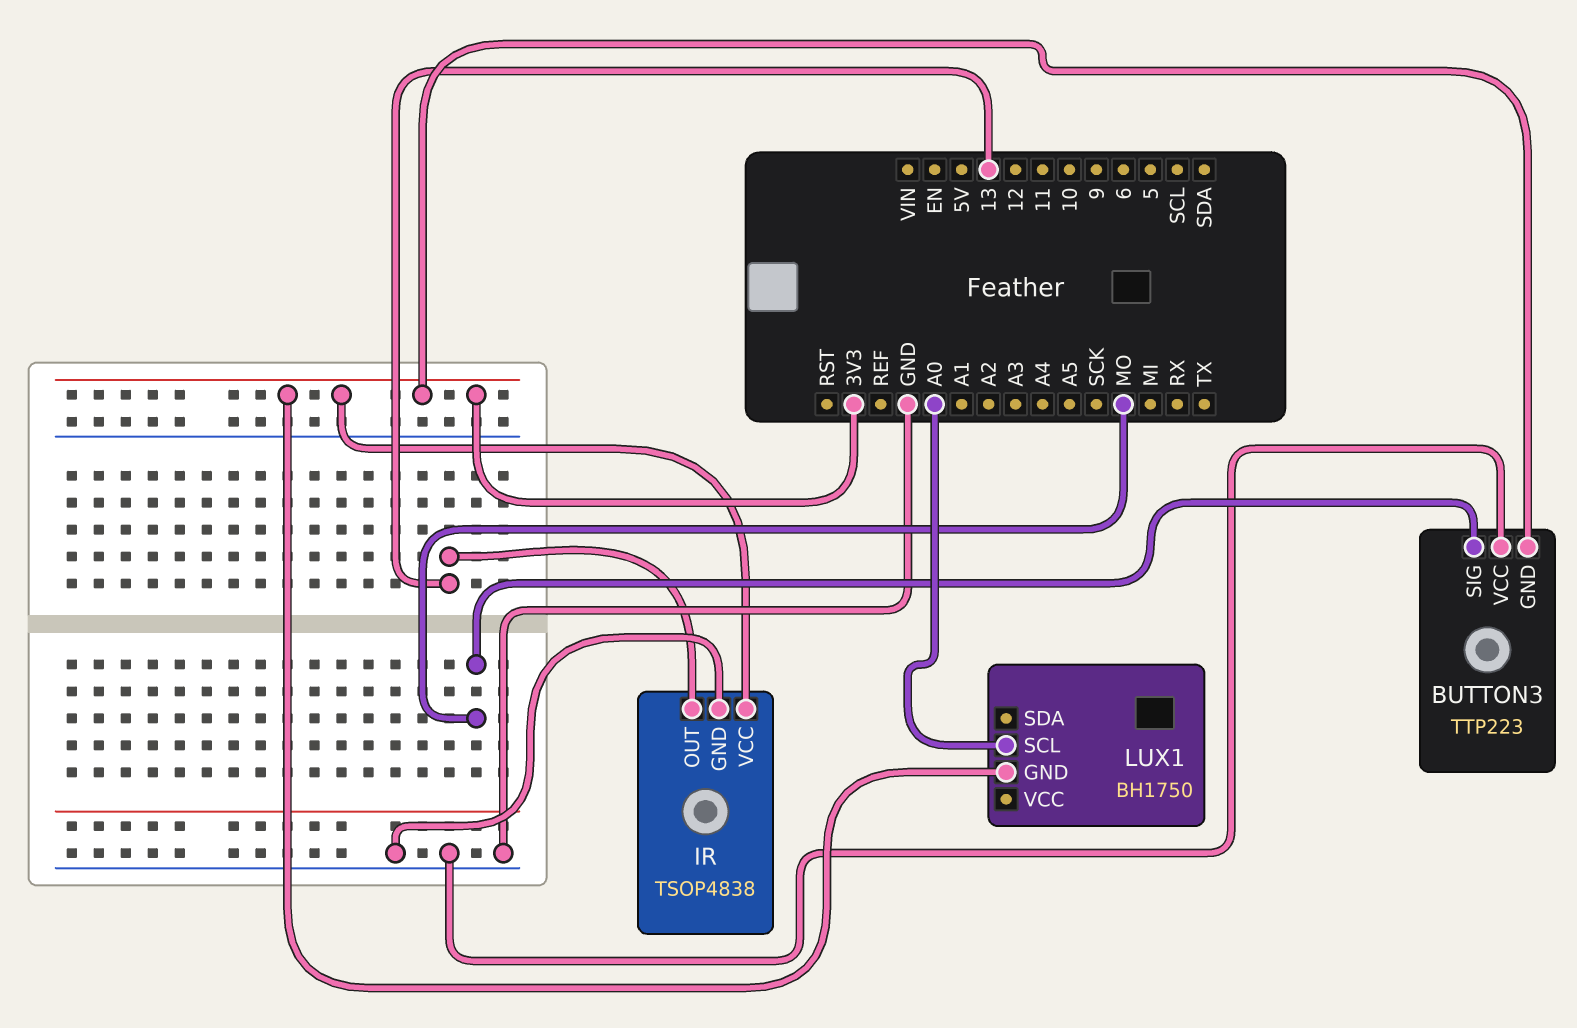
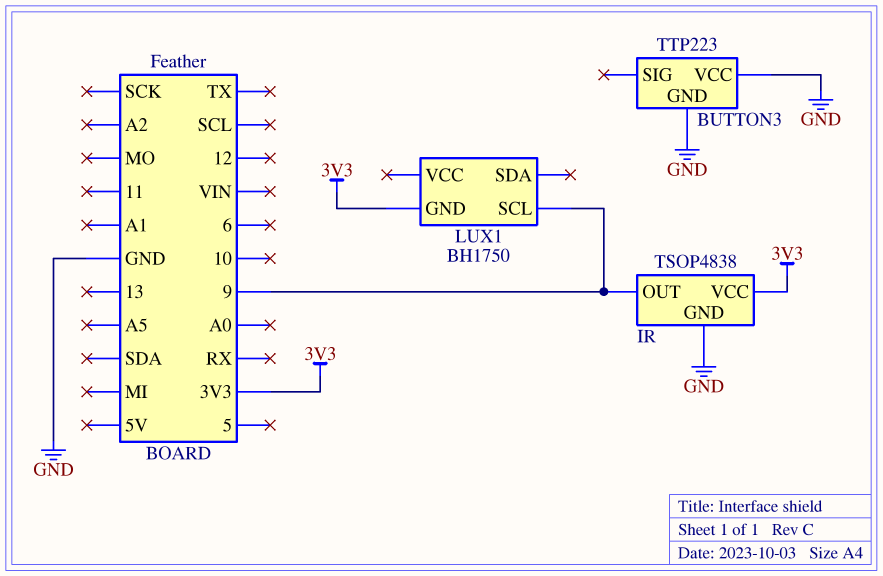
BUTTON3 pin GND: 3V3 -> GND
BUTTON3 pin SIG: MO -> none
IR pin OUT: 13 -> 9
LUX1 pin SCL: A0 -> 9

